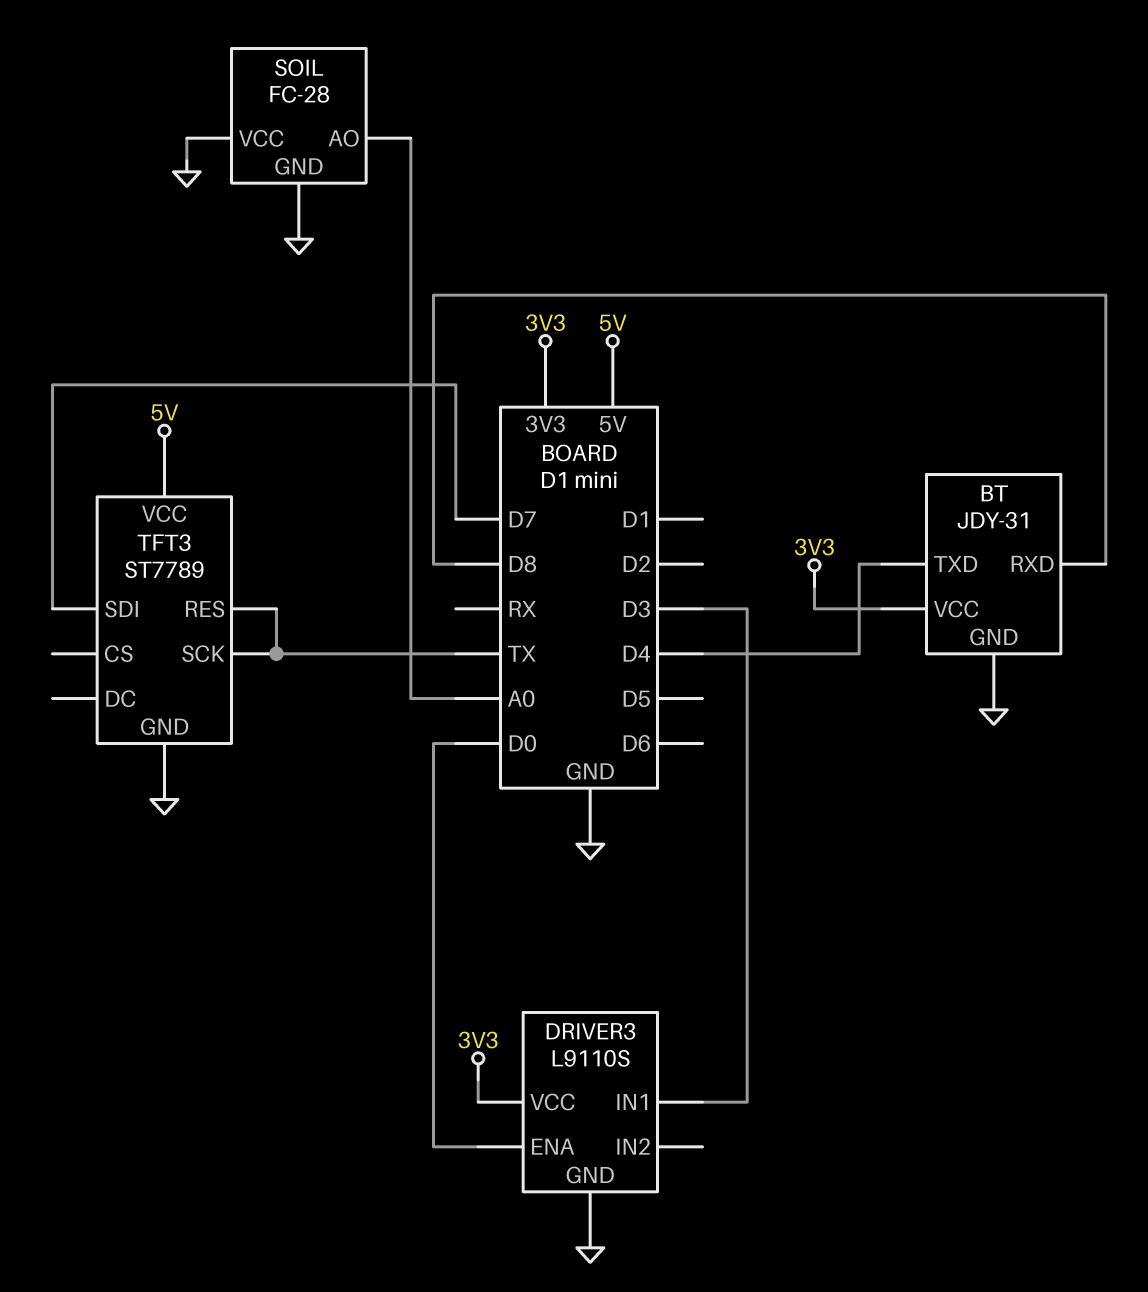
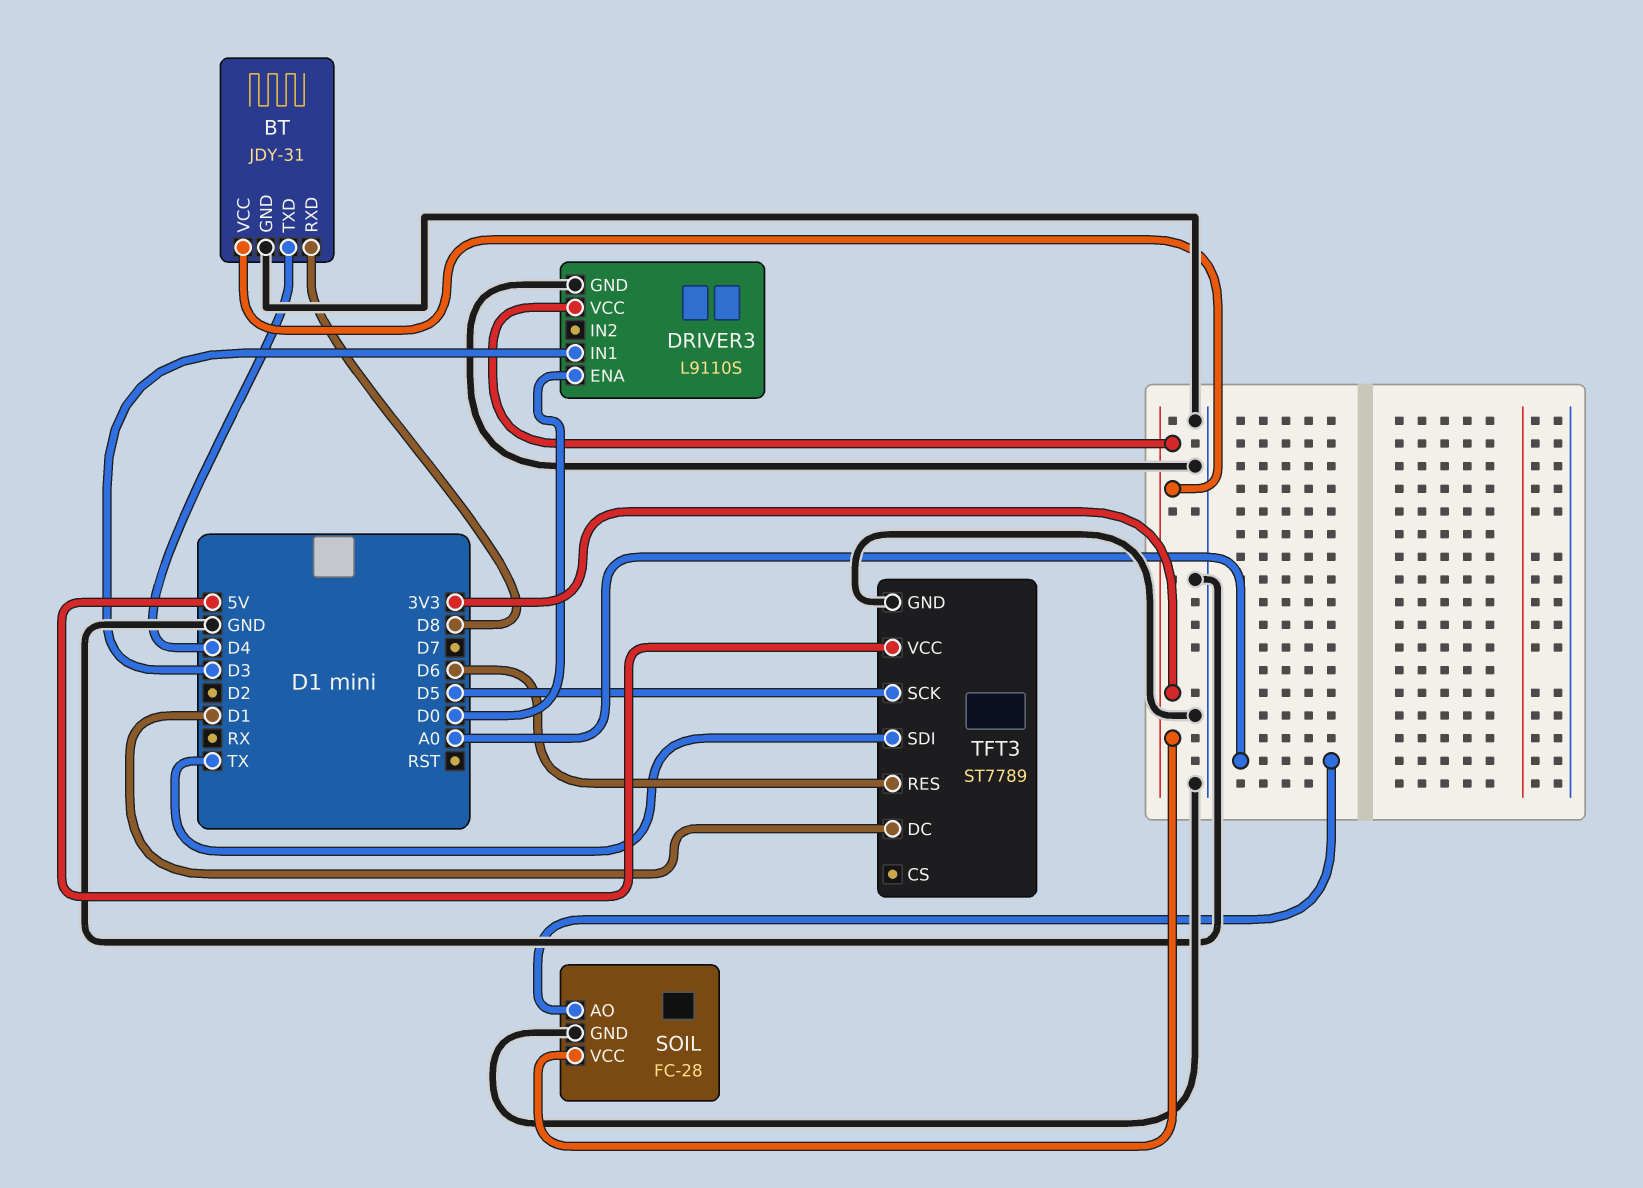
SOIL pin VCC: GND -> 3V3
TFT3 pin DC: none -> D1
TFT3 pin RES: TX -> D6
TFT3 pin SCK: TX -> D5
TFT3 pin SDI: D7 -> TX

